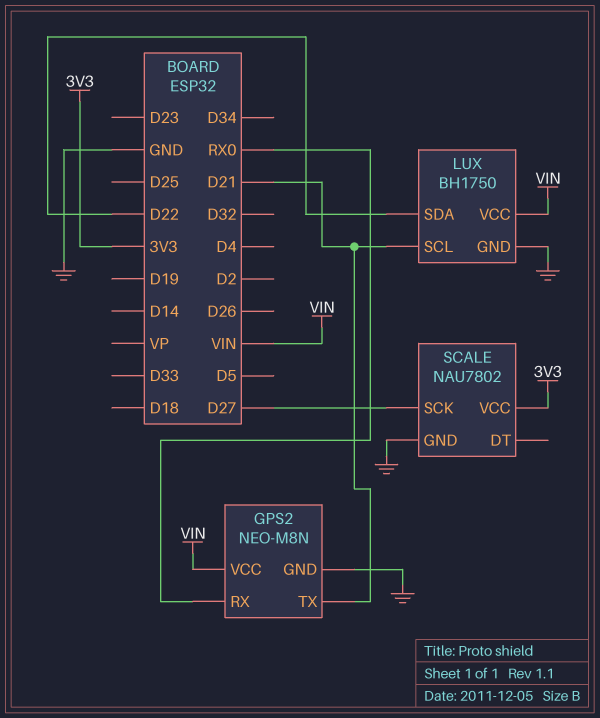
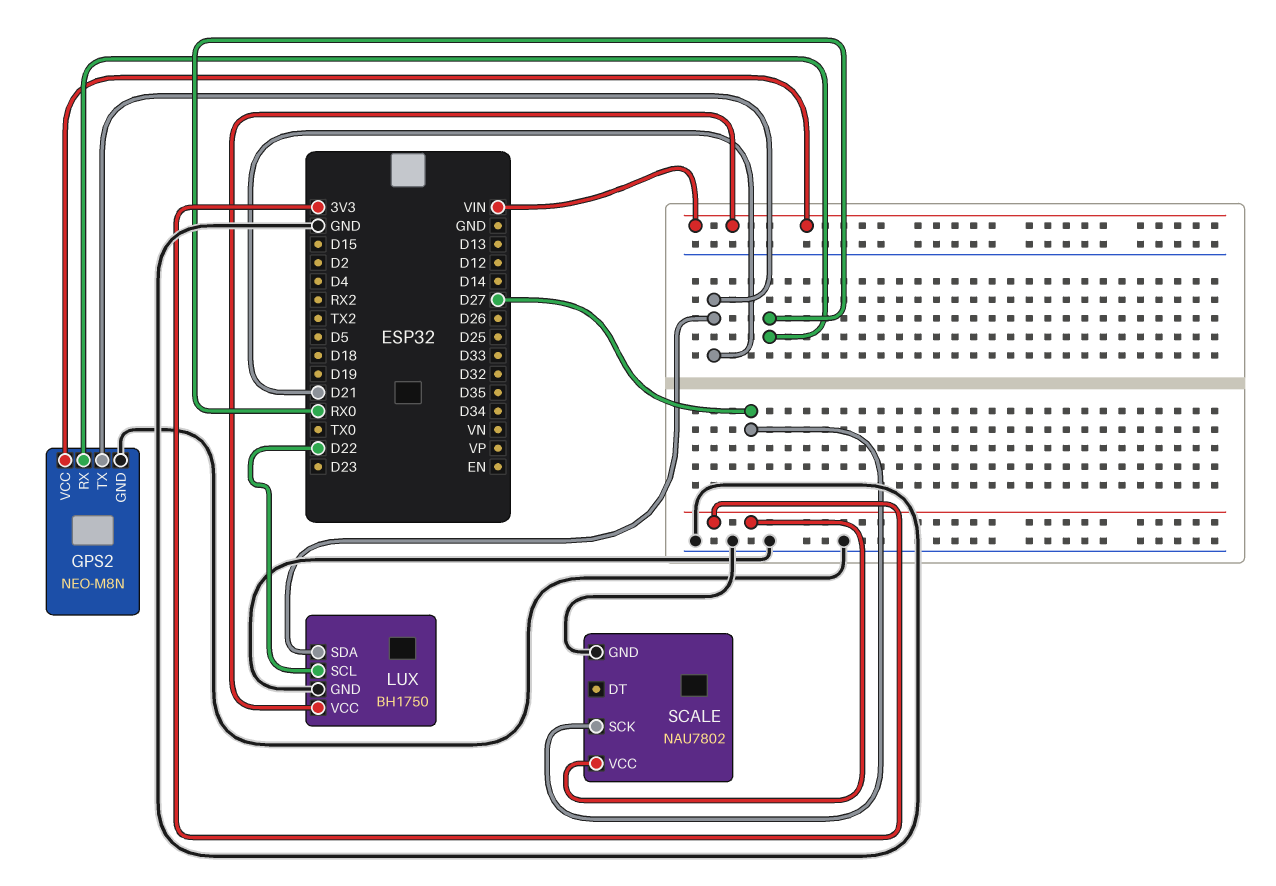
LUX pin SCL: D21 -> D22
LUX pin SDA: D22 -> D21

